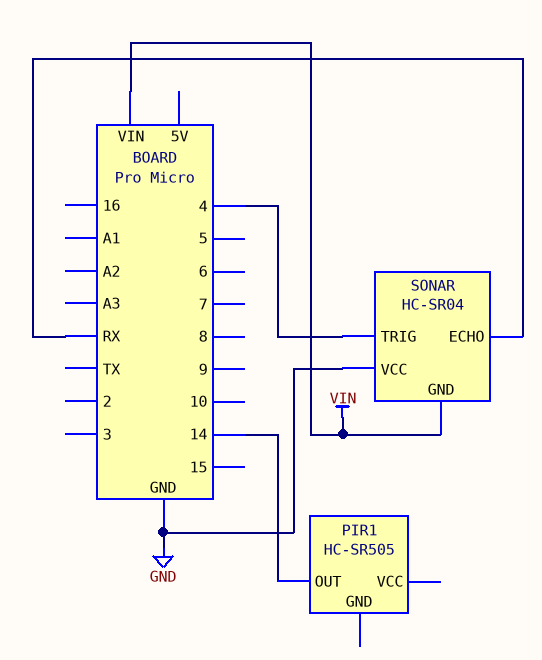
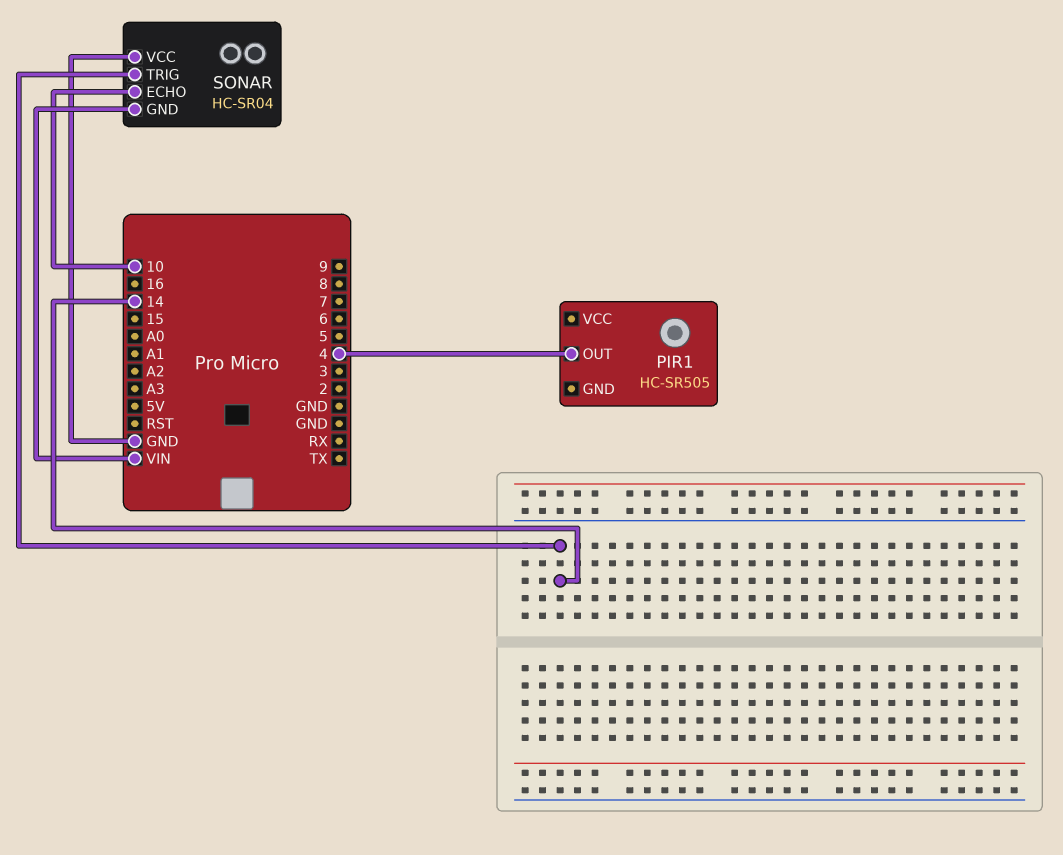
PIR1 pin OUT: 14 -> 4
SONAR pin ECHO: RX -> 10
SONAR pin TRIG: 4 -> 14

